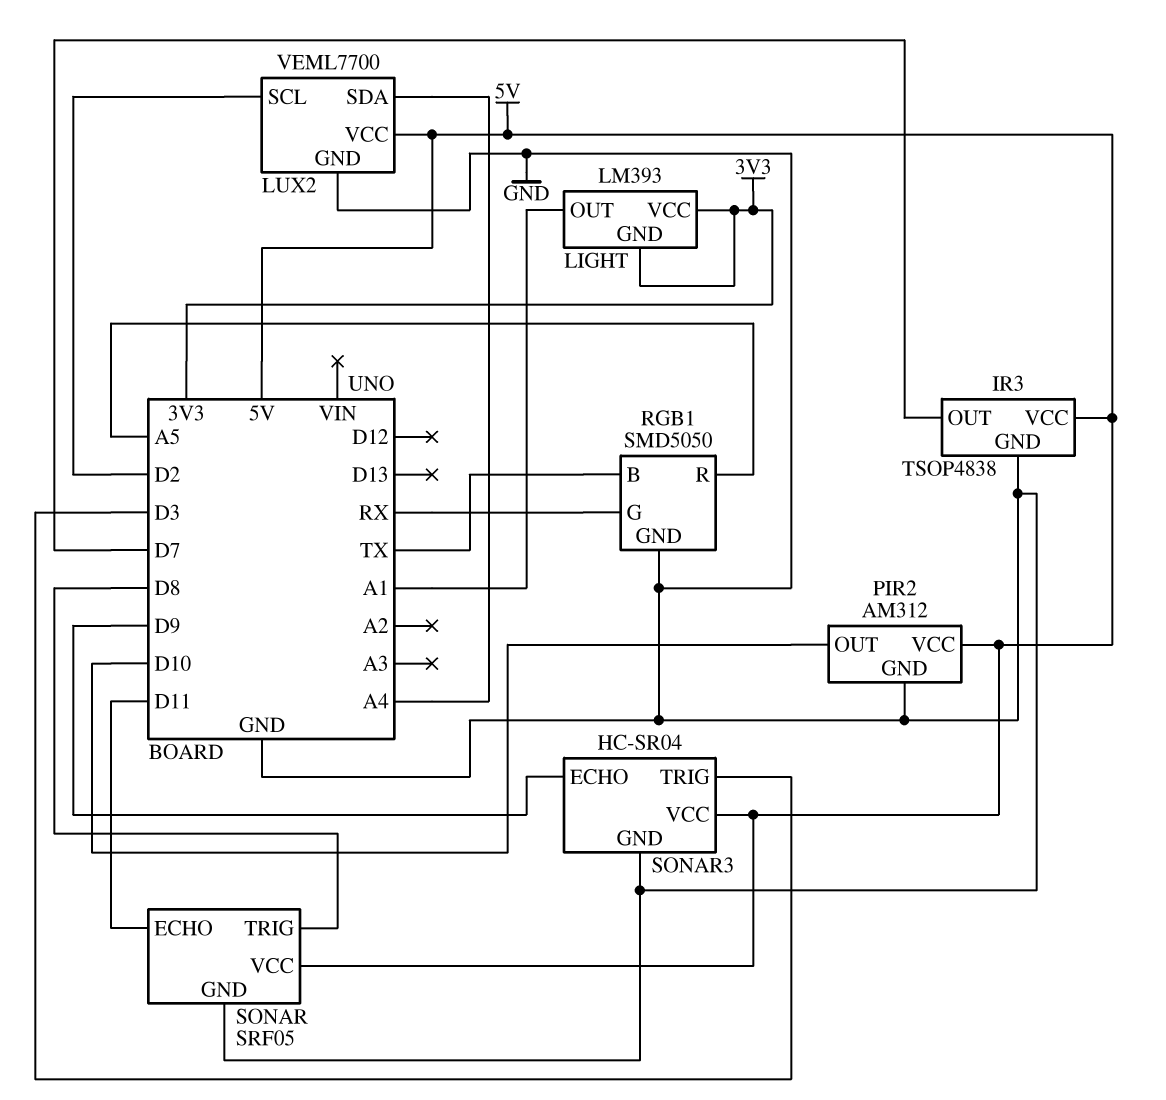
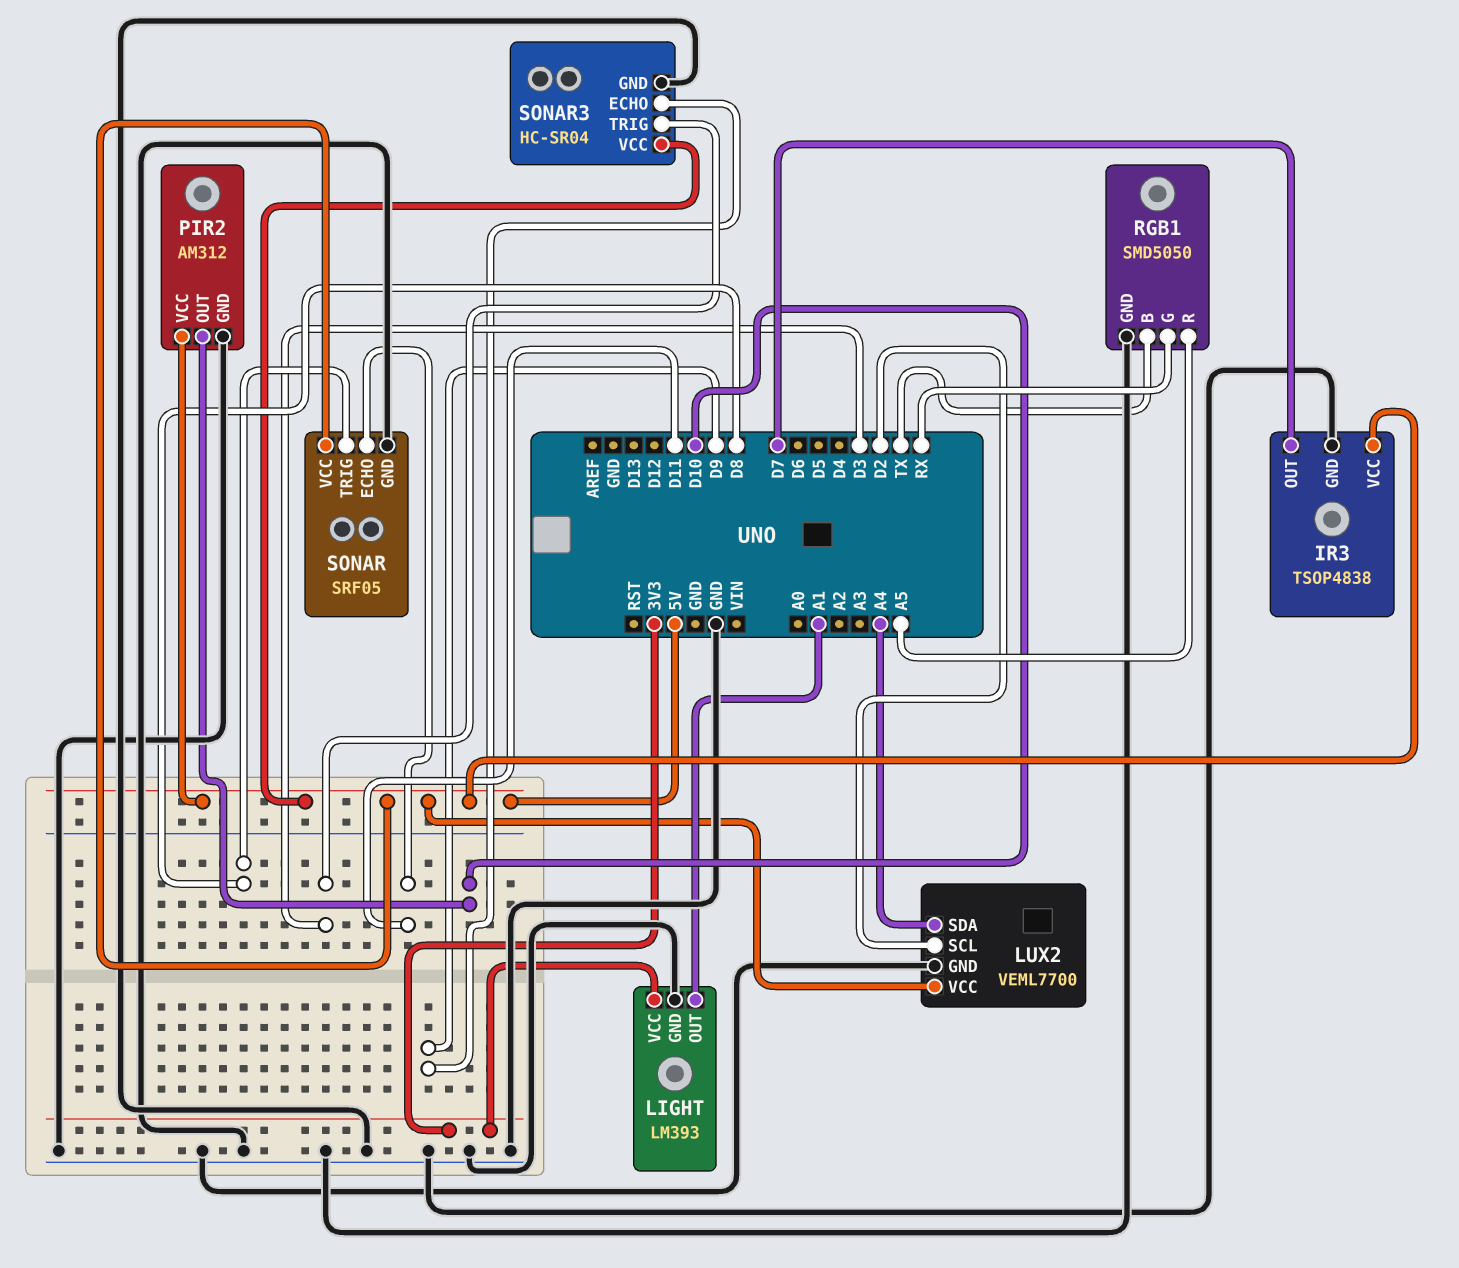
LIGHT pin GND: 3V3 -> GND

